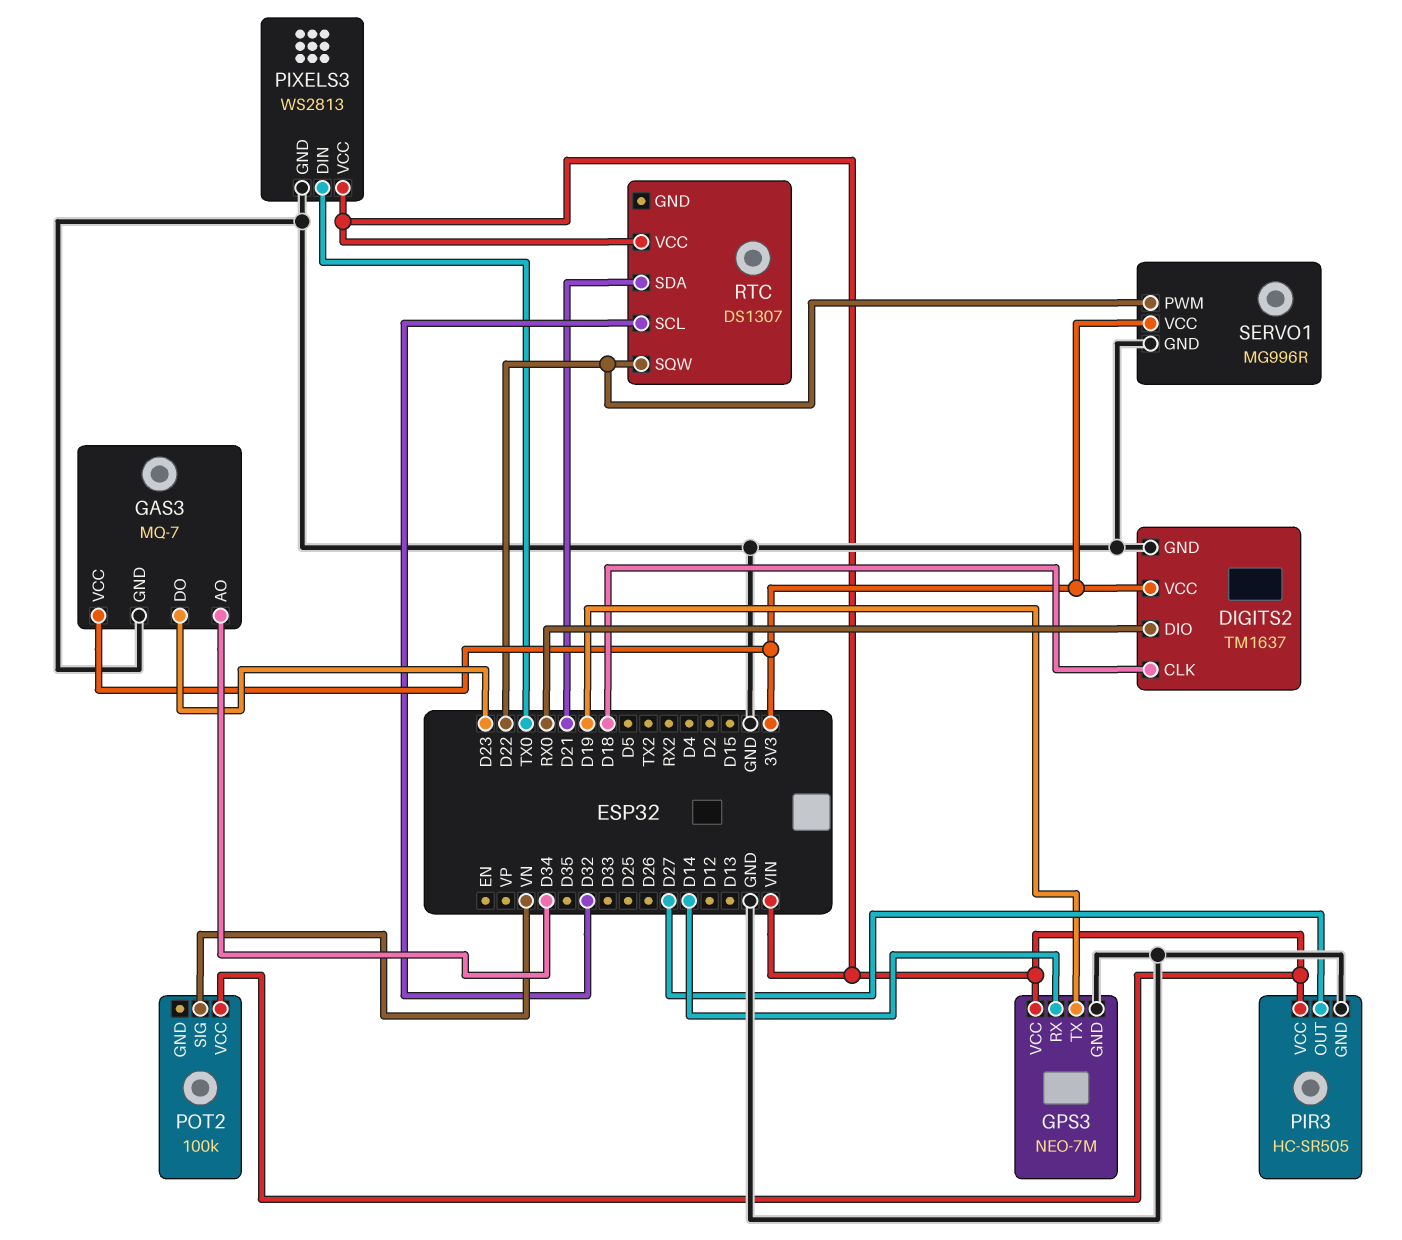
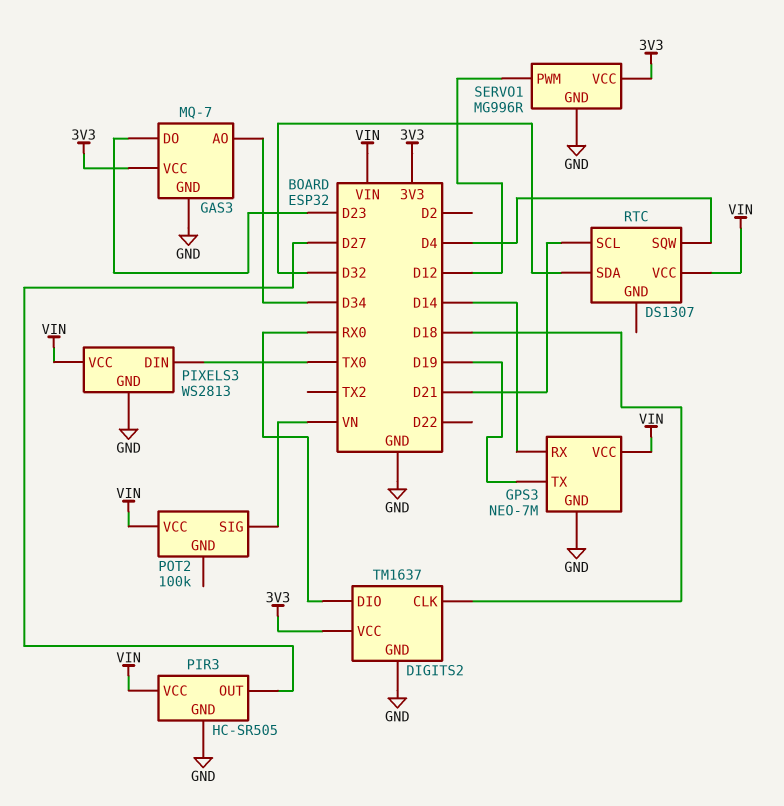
RTC pin SCL: D32 -> D21
RTC pin SDA: D21 -> D32
RTC pin SQW: D22 -> D4
SERVO1 pin PWM: D22 -> D12

